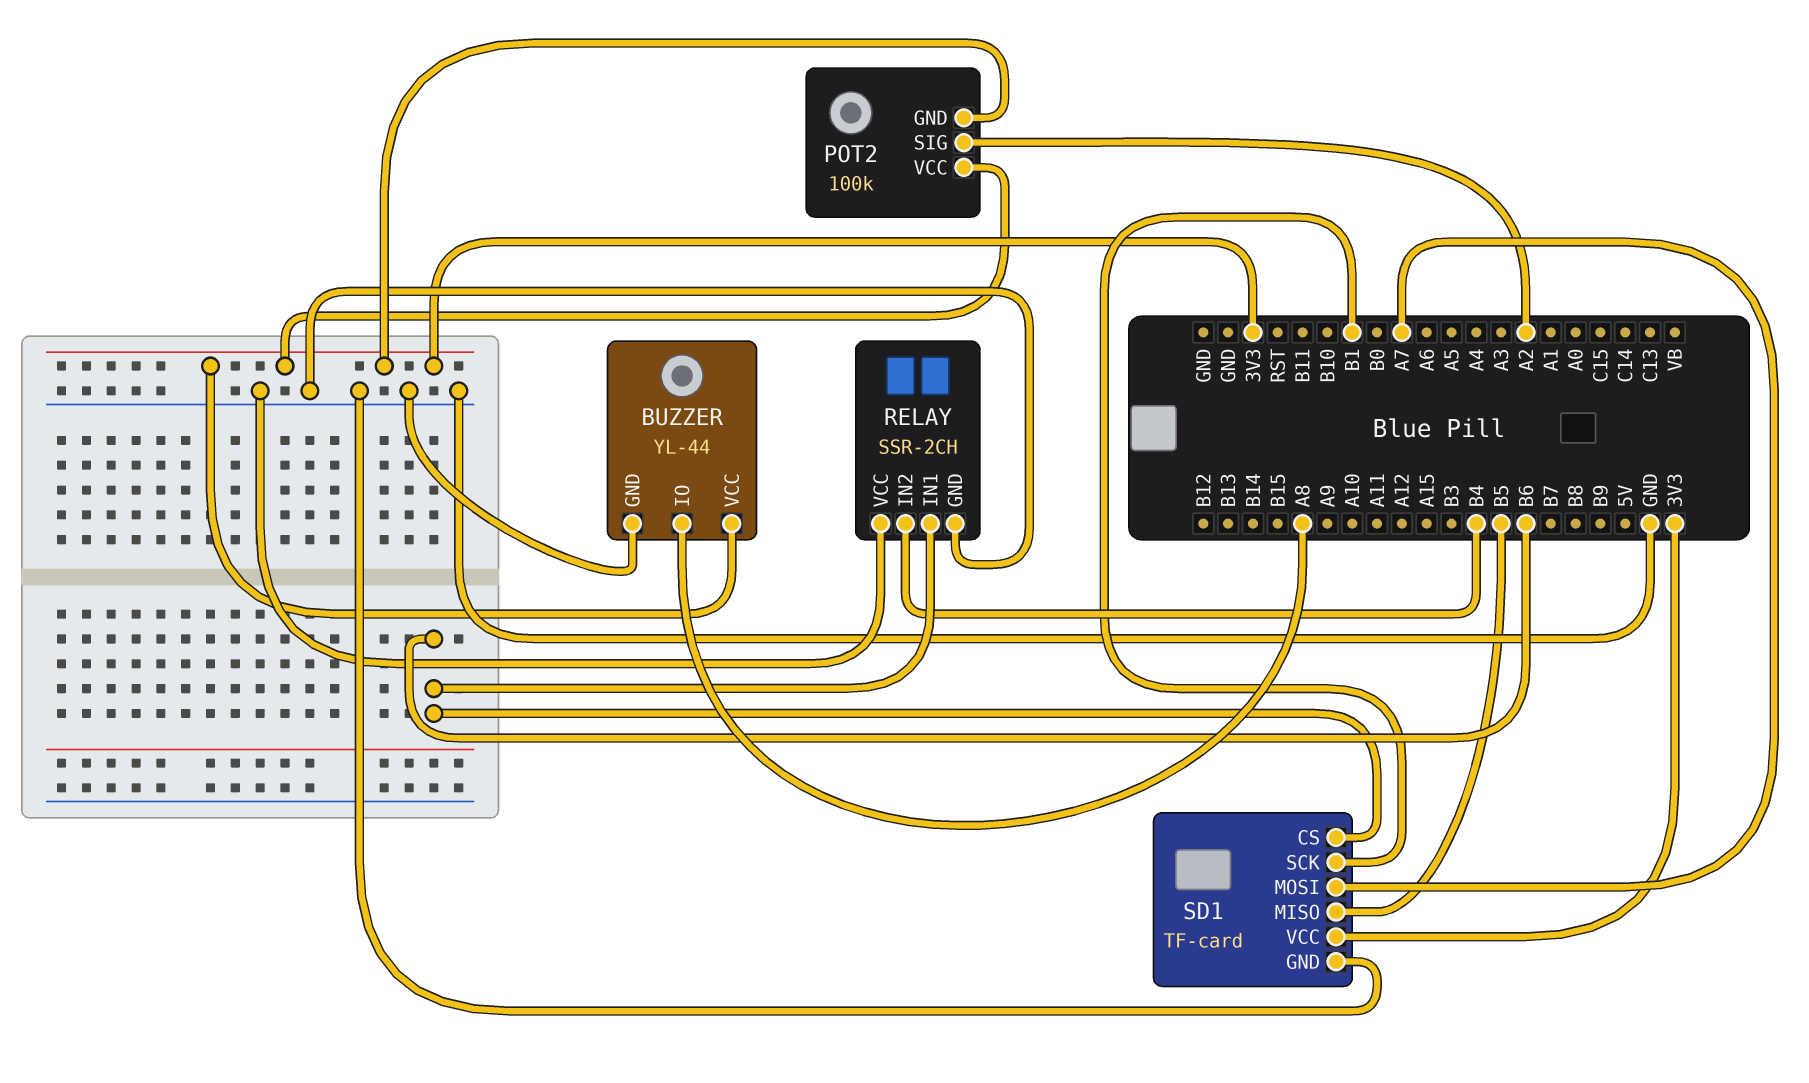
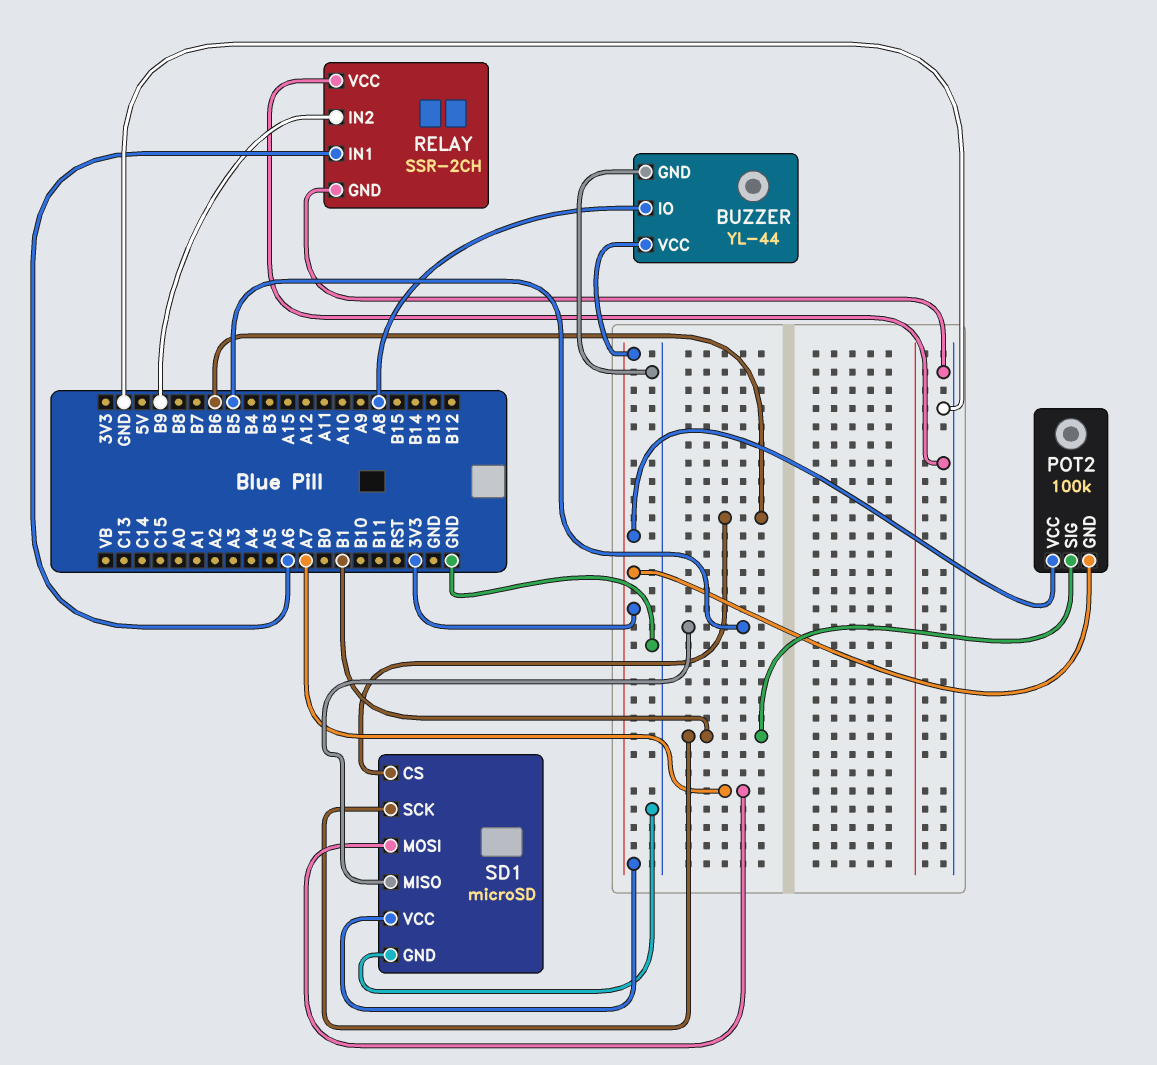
POT2 pin SIG: A2 -> B1
RELAY pin IN1: B6 -> A6
RELAY pin IN2: B4 -> B9
SD1: TF-card -> microSD

